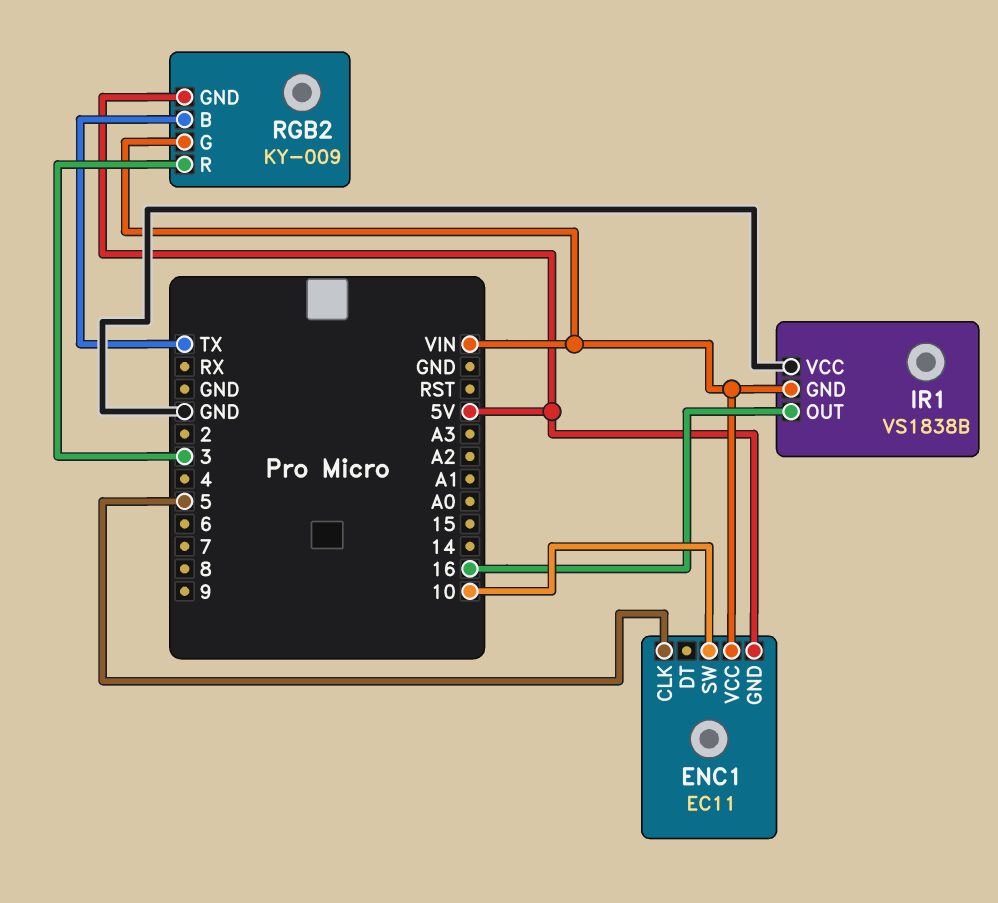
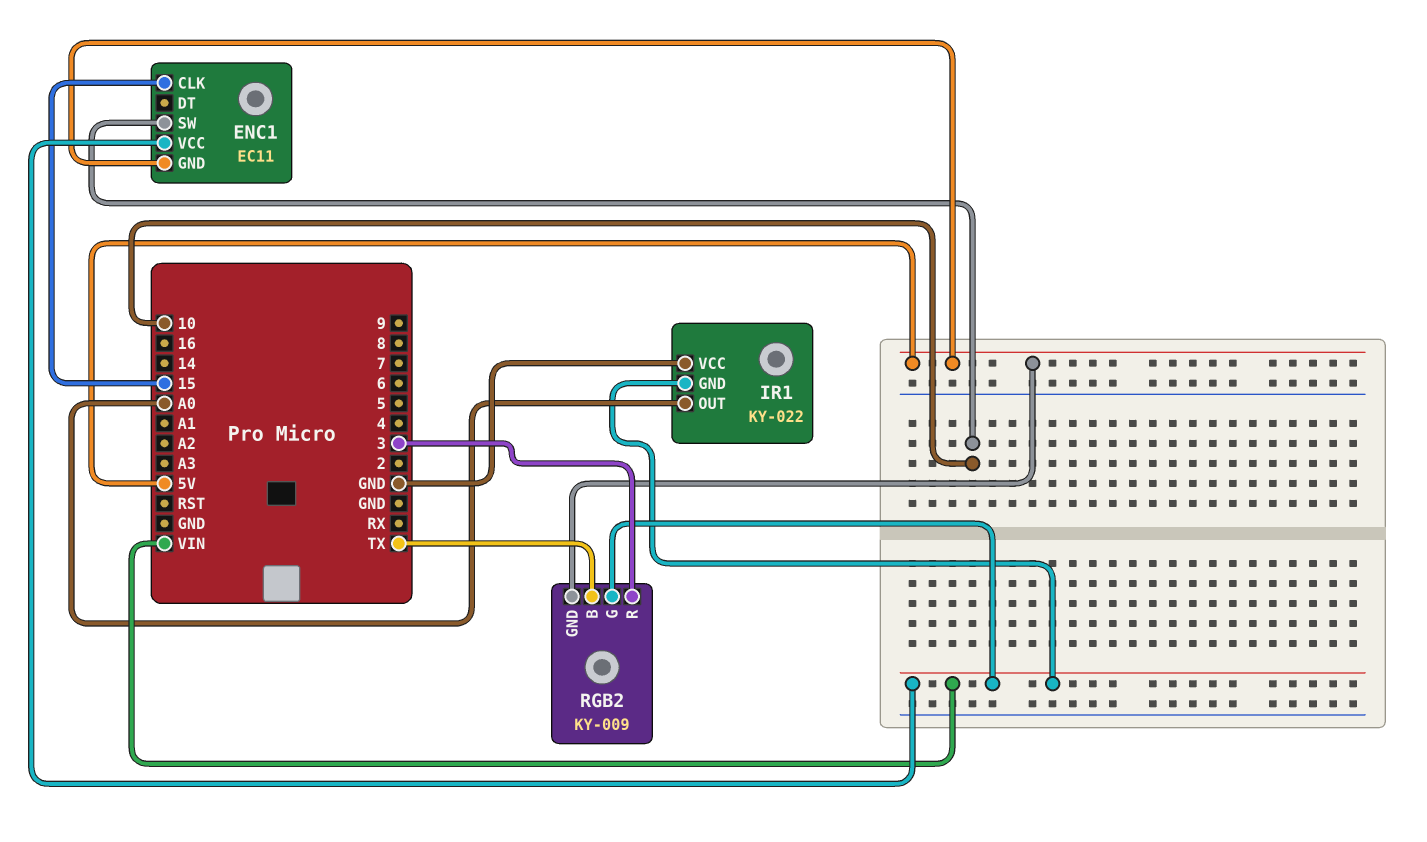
ENC1 pin CLK: 5 -> 15
IR1: VS1838B -> KY-022
IR1 pin OUT: 16 -> A0

